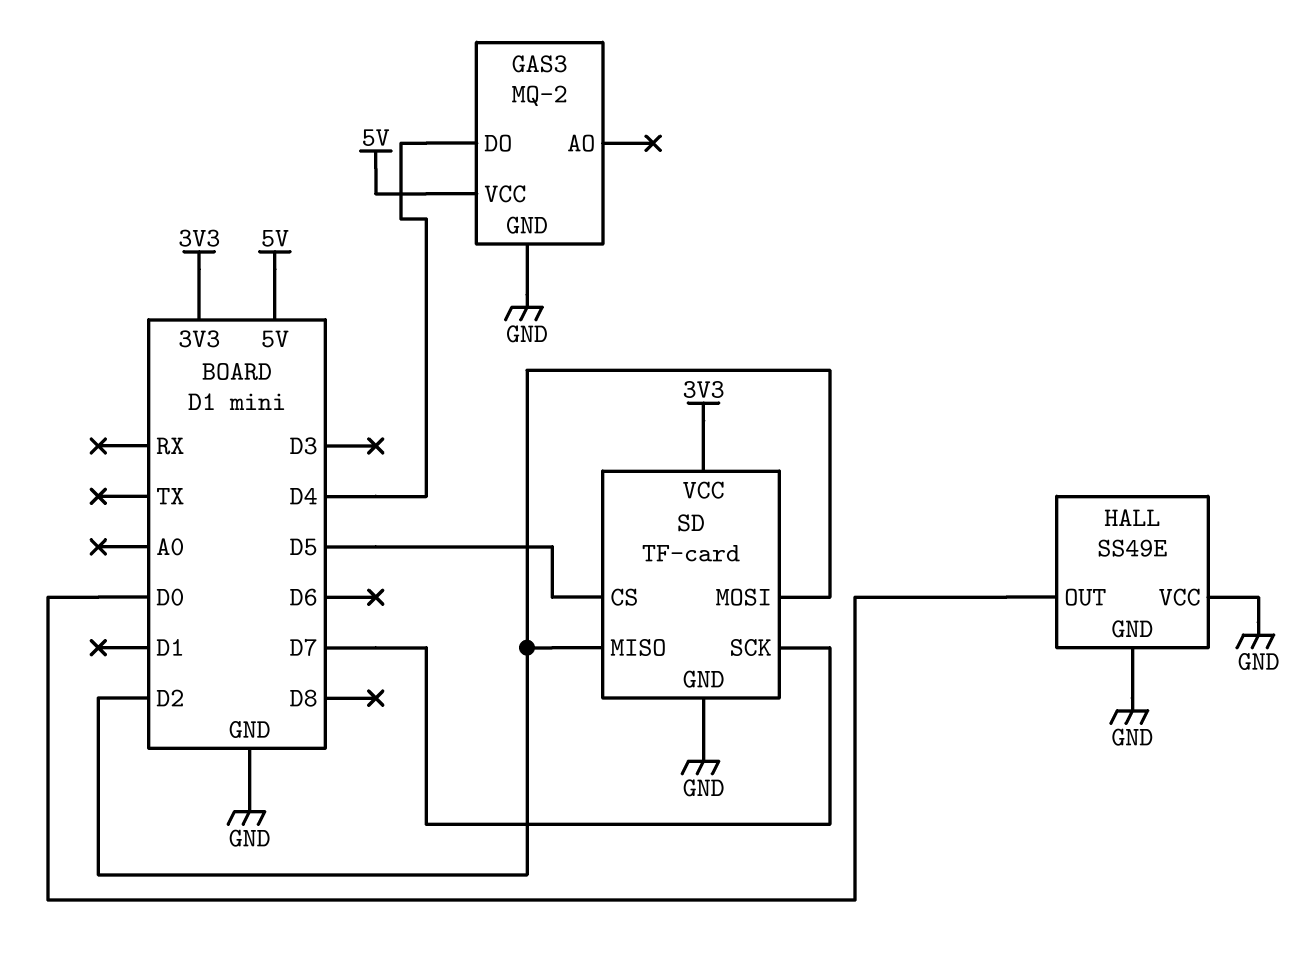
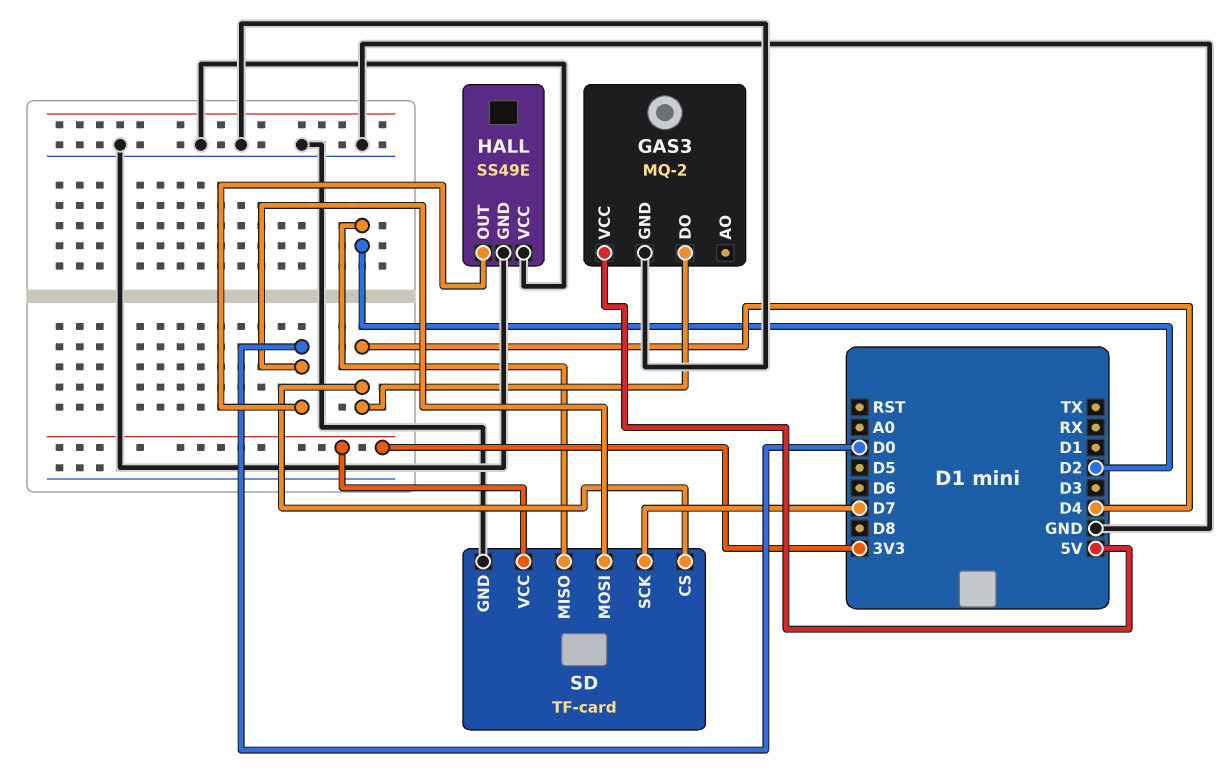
SD pin CS: D5 -> D4
SD pin MOSI: D2 -> D0

